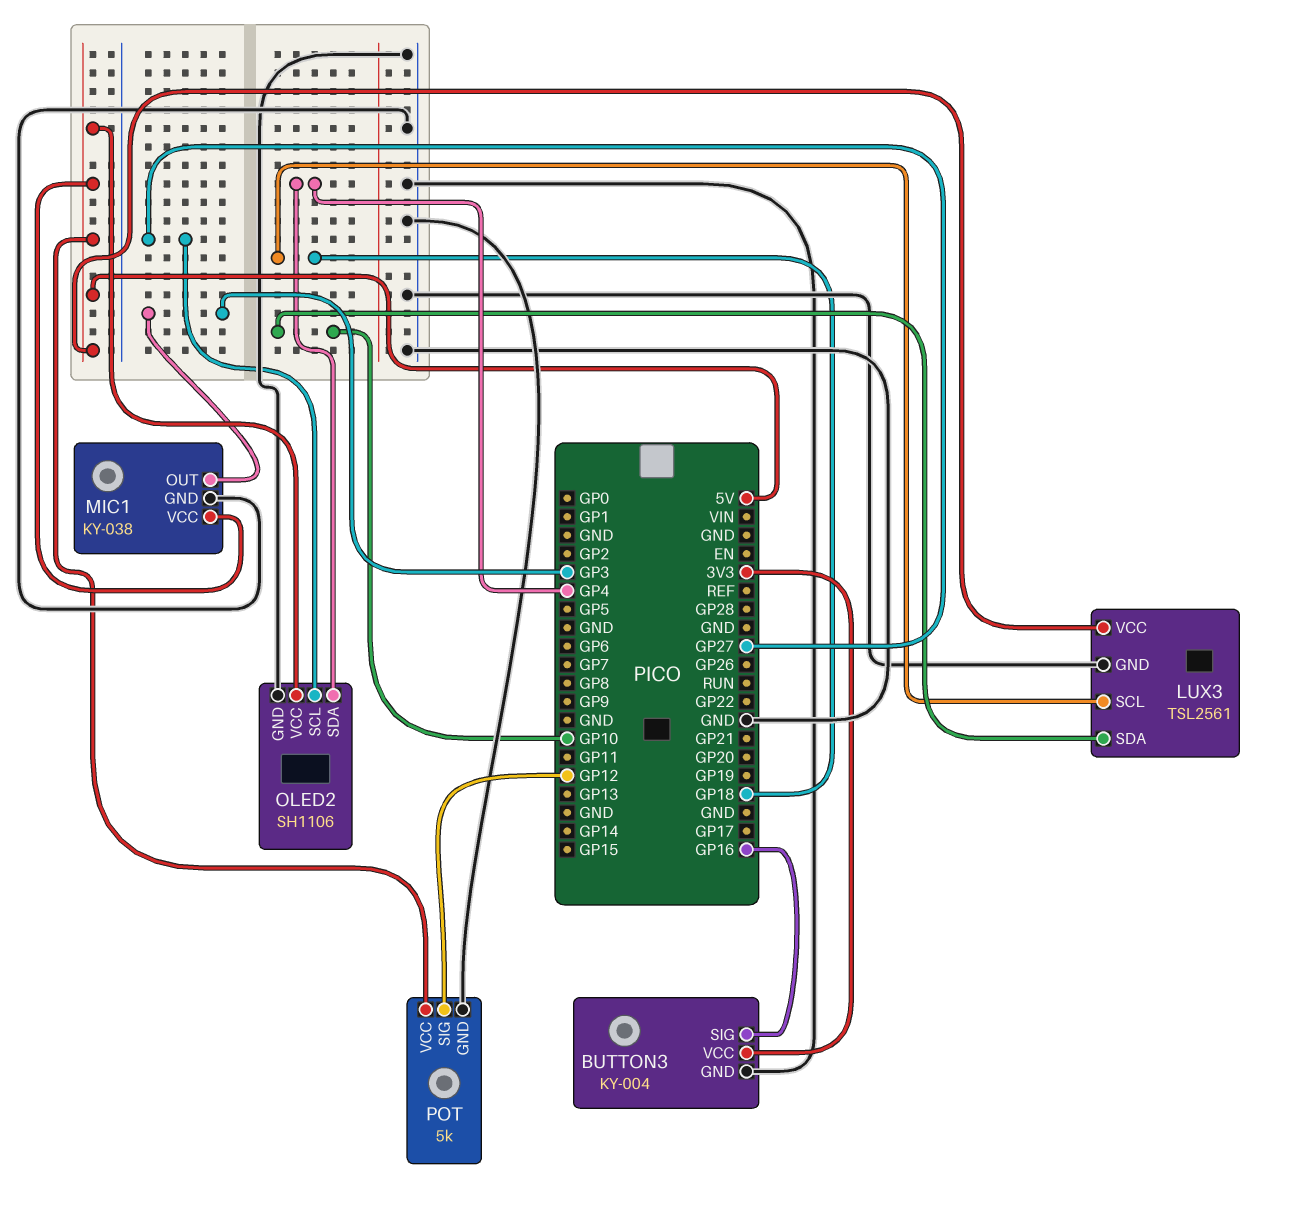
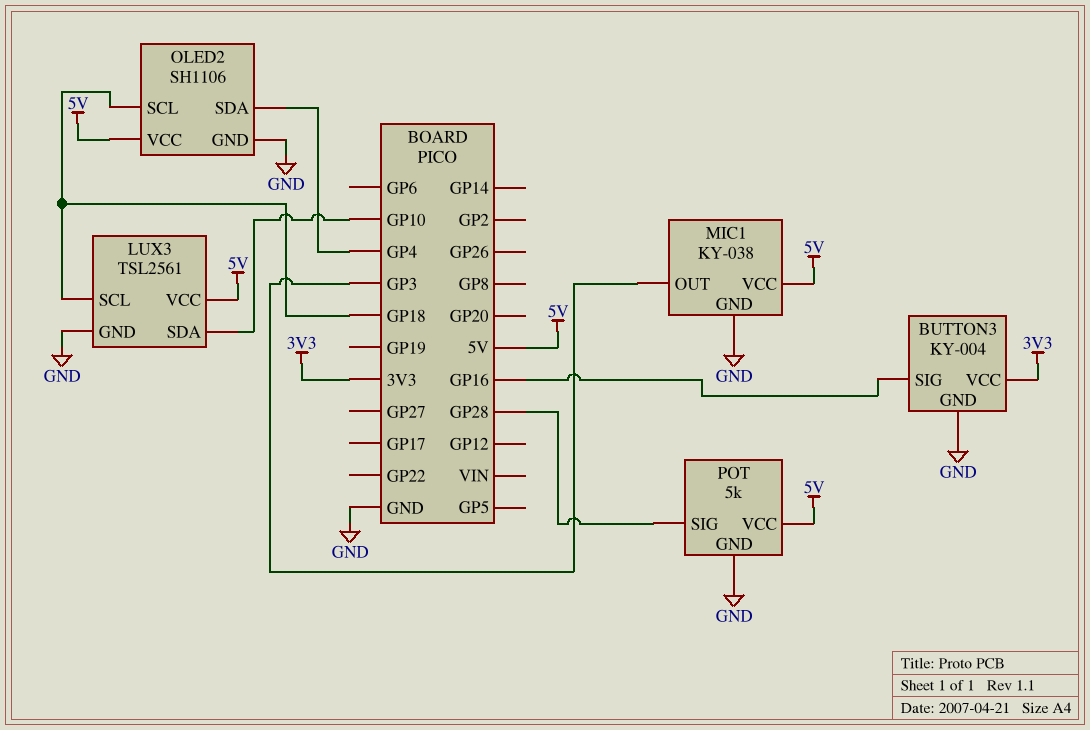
OLED2 pin SCL: GP27 -> GP18
POT pin SIG: GP12 -> GP28

